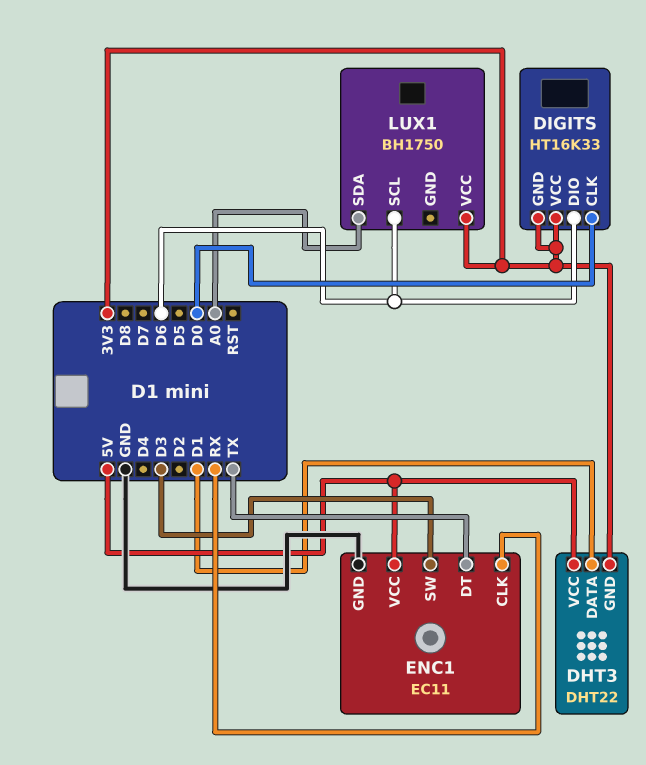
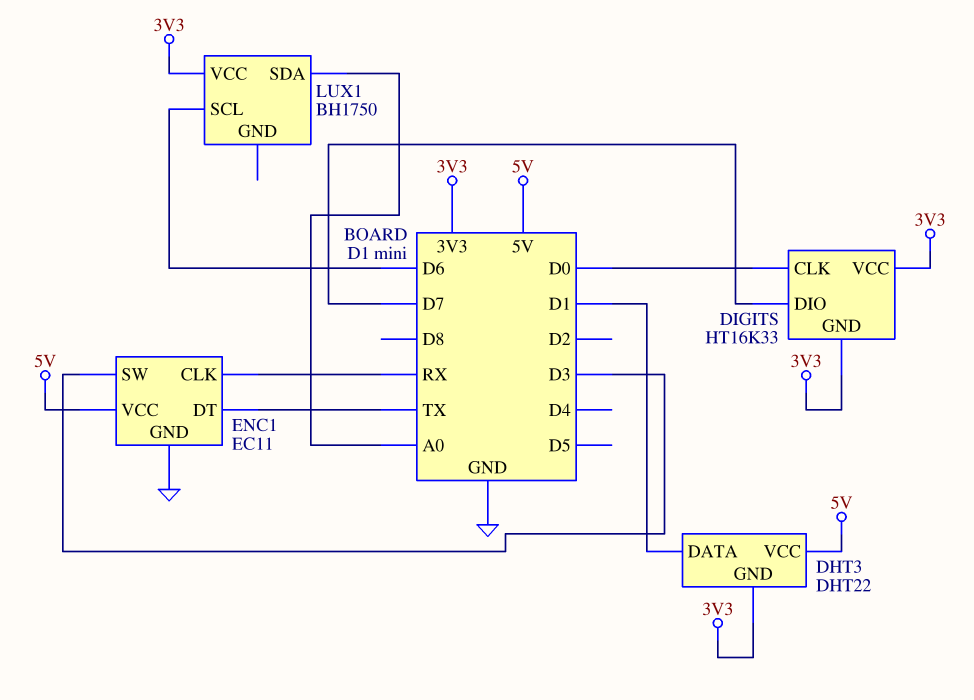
DIGITS pin DIO: D6 -> D7

